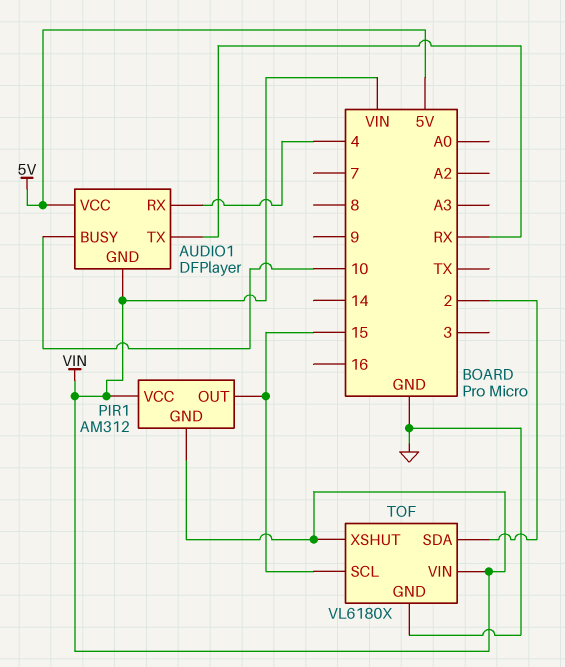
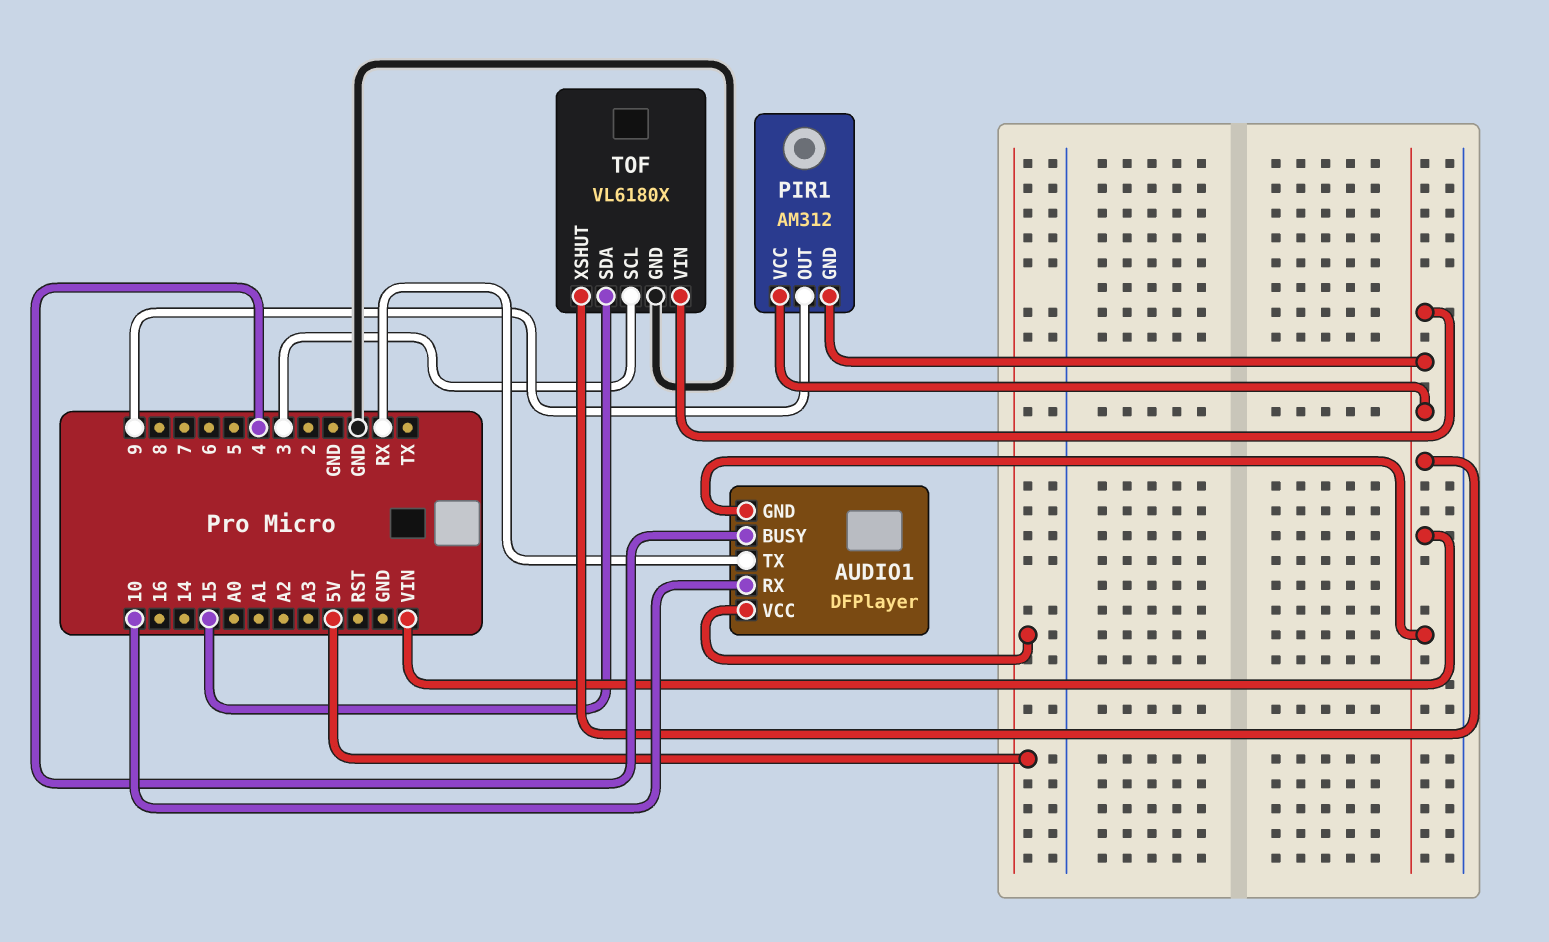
AUDIO1 pin BUSY: 10 -> 4
AUDIO1 pin RX: 4 -> 10
PIR1 pin OUT: 15 -> 9
TOF pin SCL: 15 -> 3
TOF pin SDA: 2 -> 15

